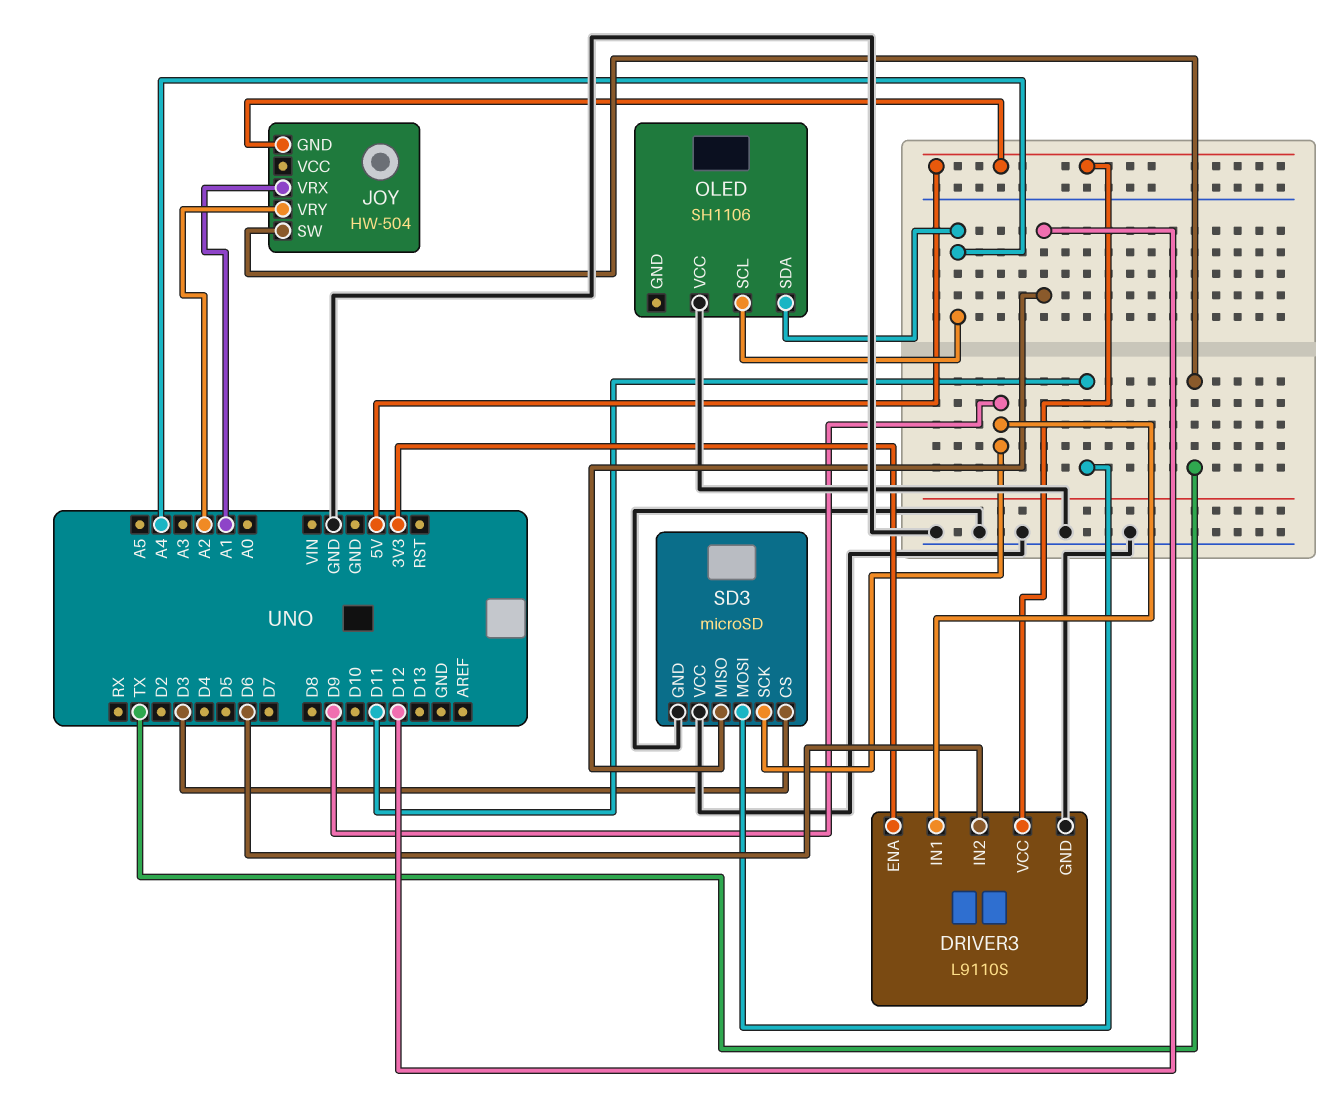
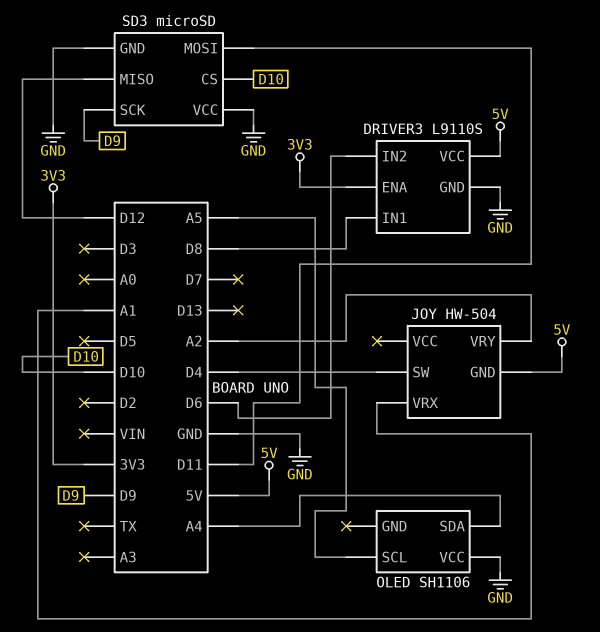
DRIVER3 pin IN1: D9 -> D8
JOY pin SW: TX -> D4
OLED pin SCL: A4 -> A5
SD3 pin CS: D3 -> D10

